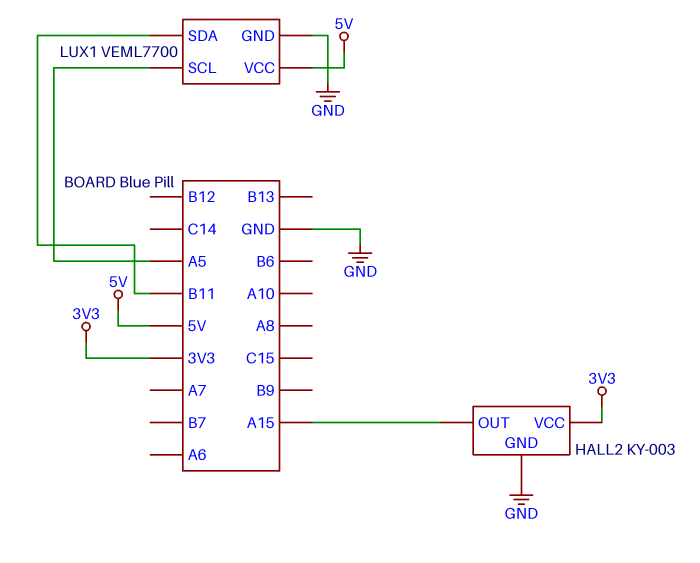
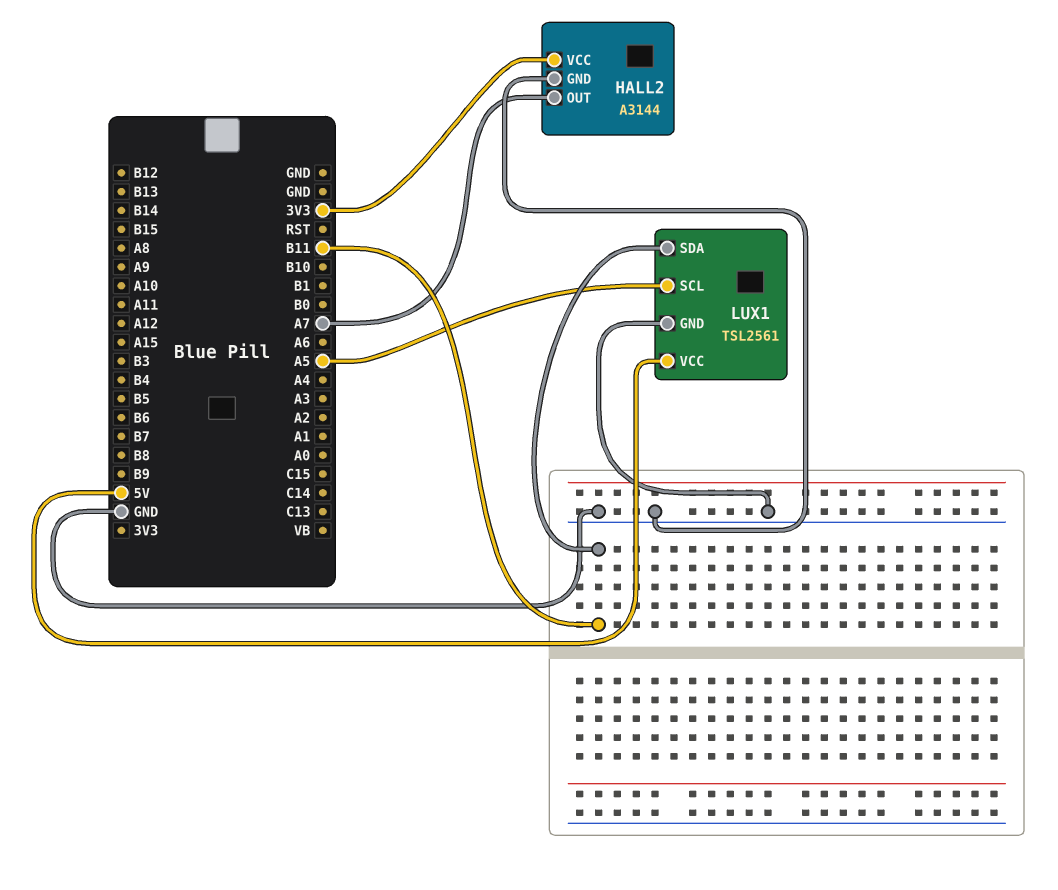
HALL2: KY-003 -> A3144
HALL2 pin OUT: A15 -> A7
LUX1: VEML7700 -> TSL2561

